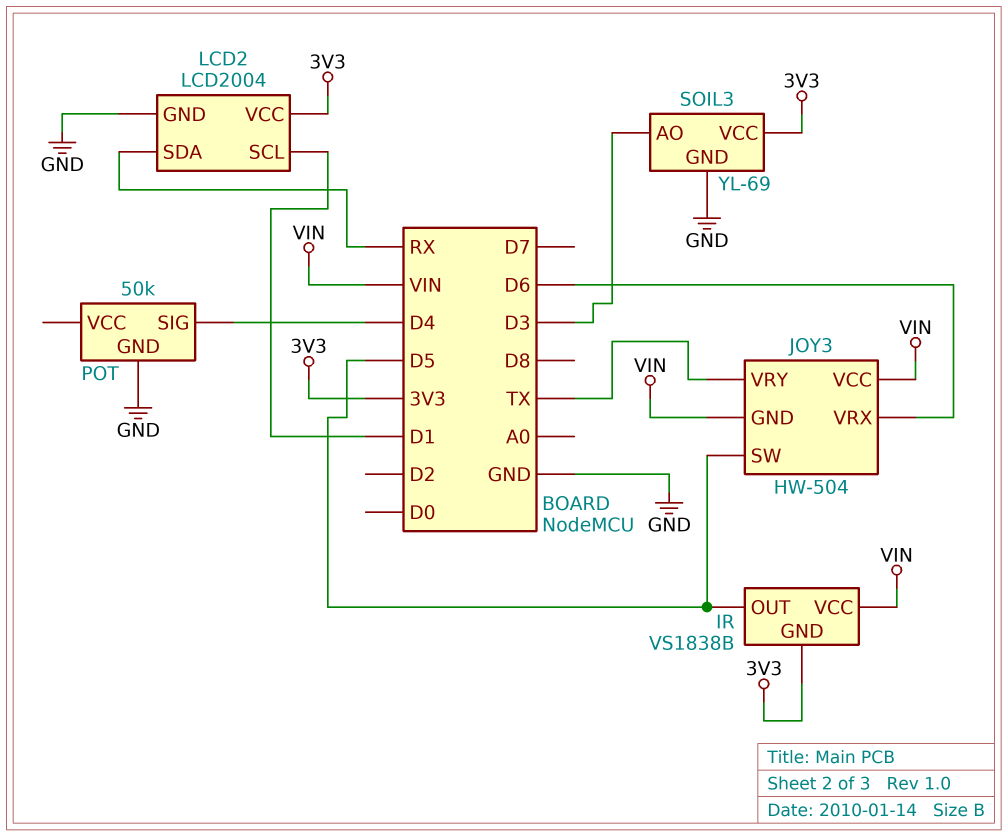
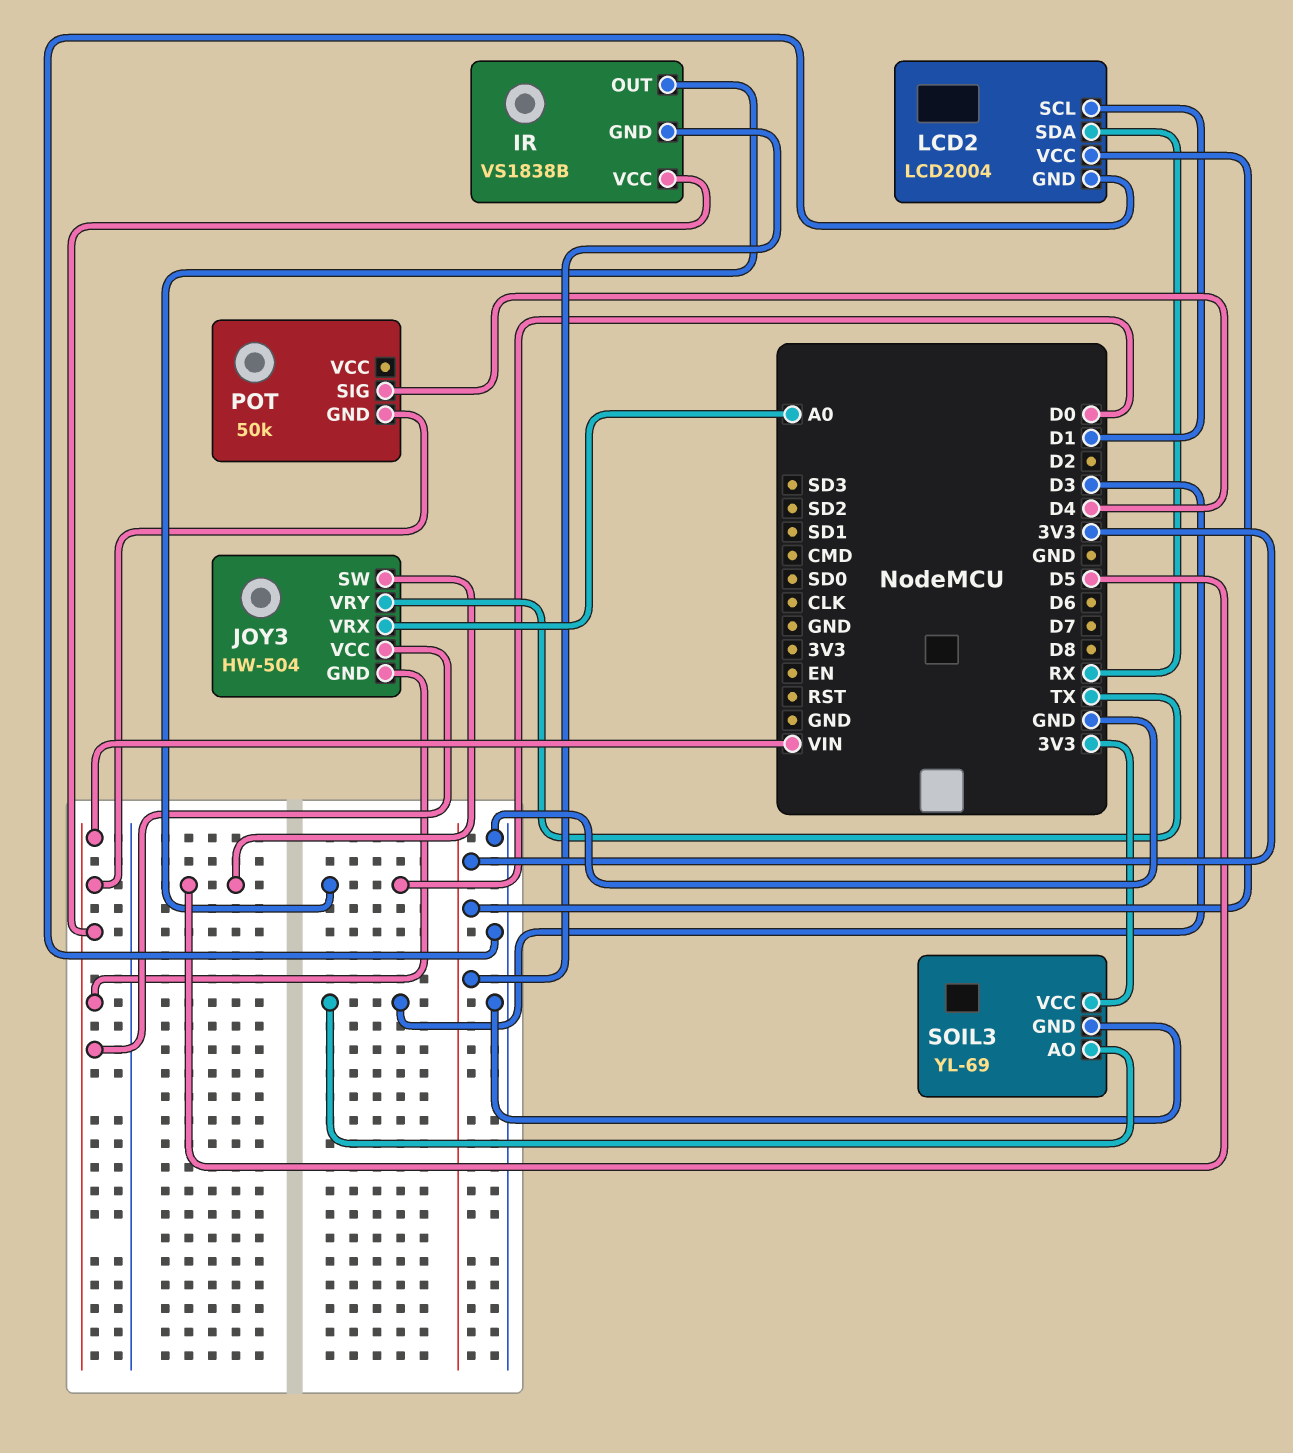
IR pin OUT: D5 -> D0
JOY3 pin VRX: D6 -> A0
POT pin GND: GND -> VIN

